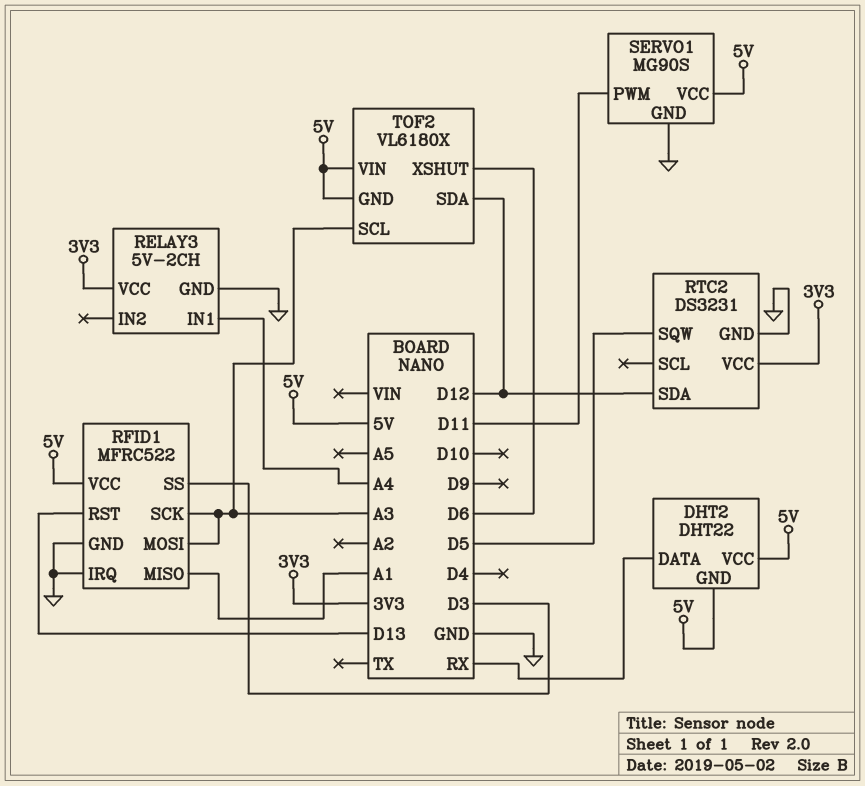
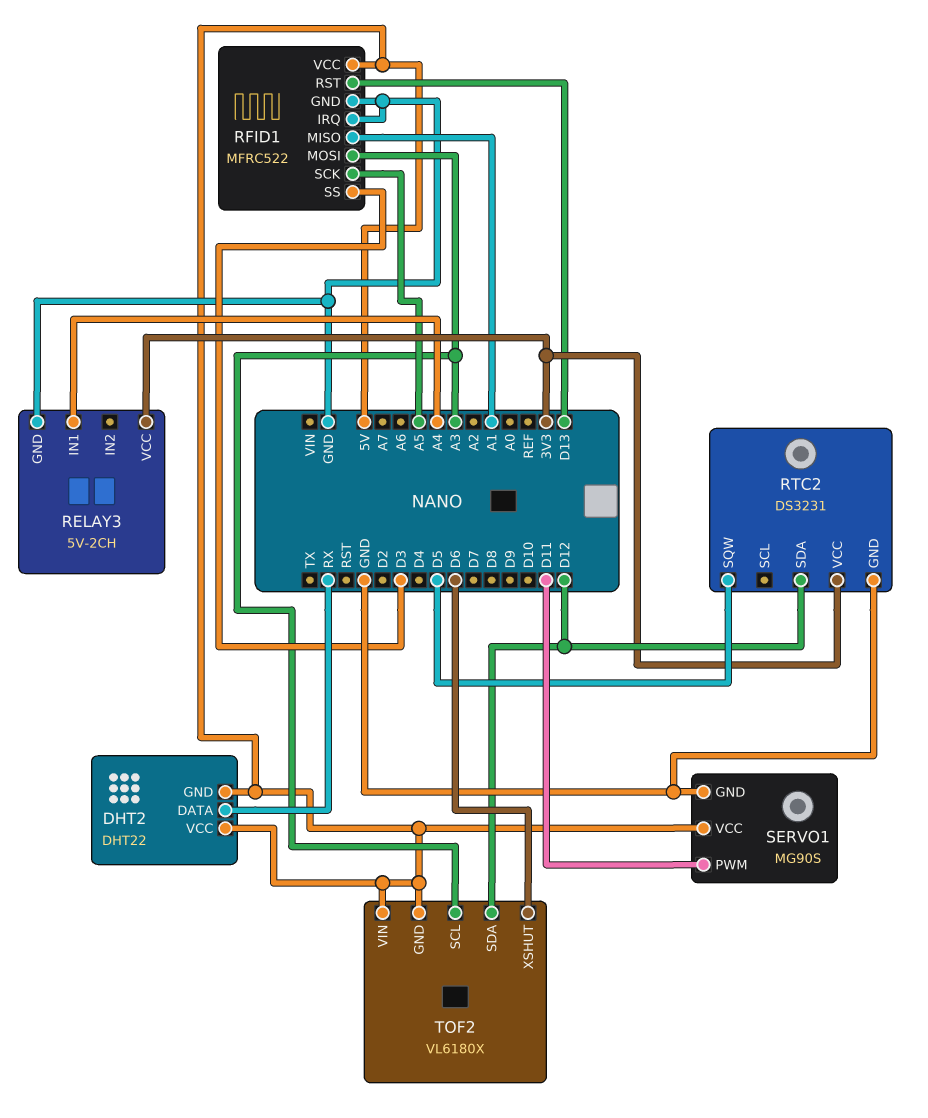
RFID1 pin SCK: A3 -> A5

